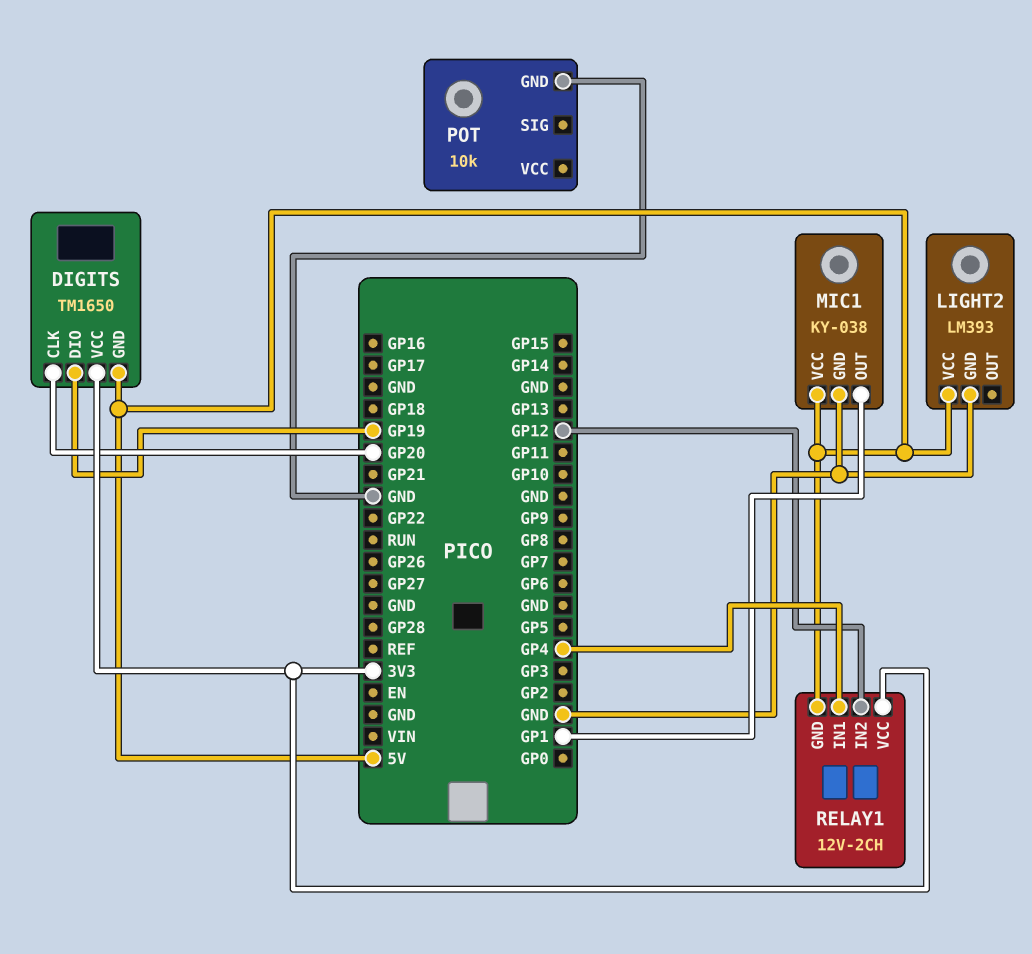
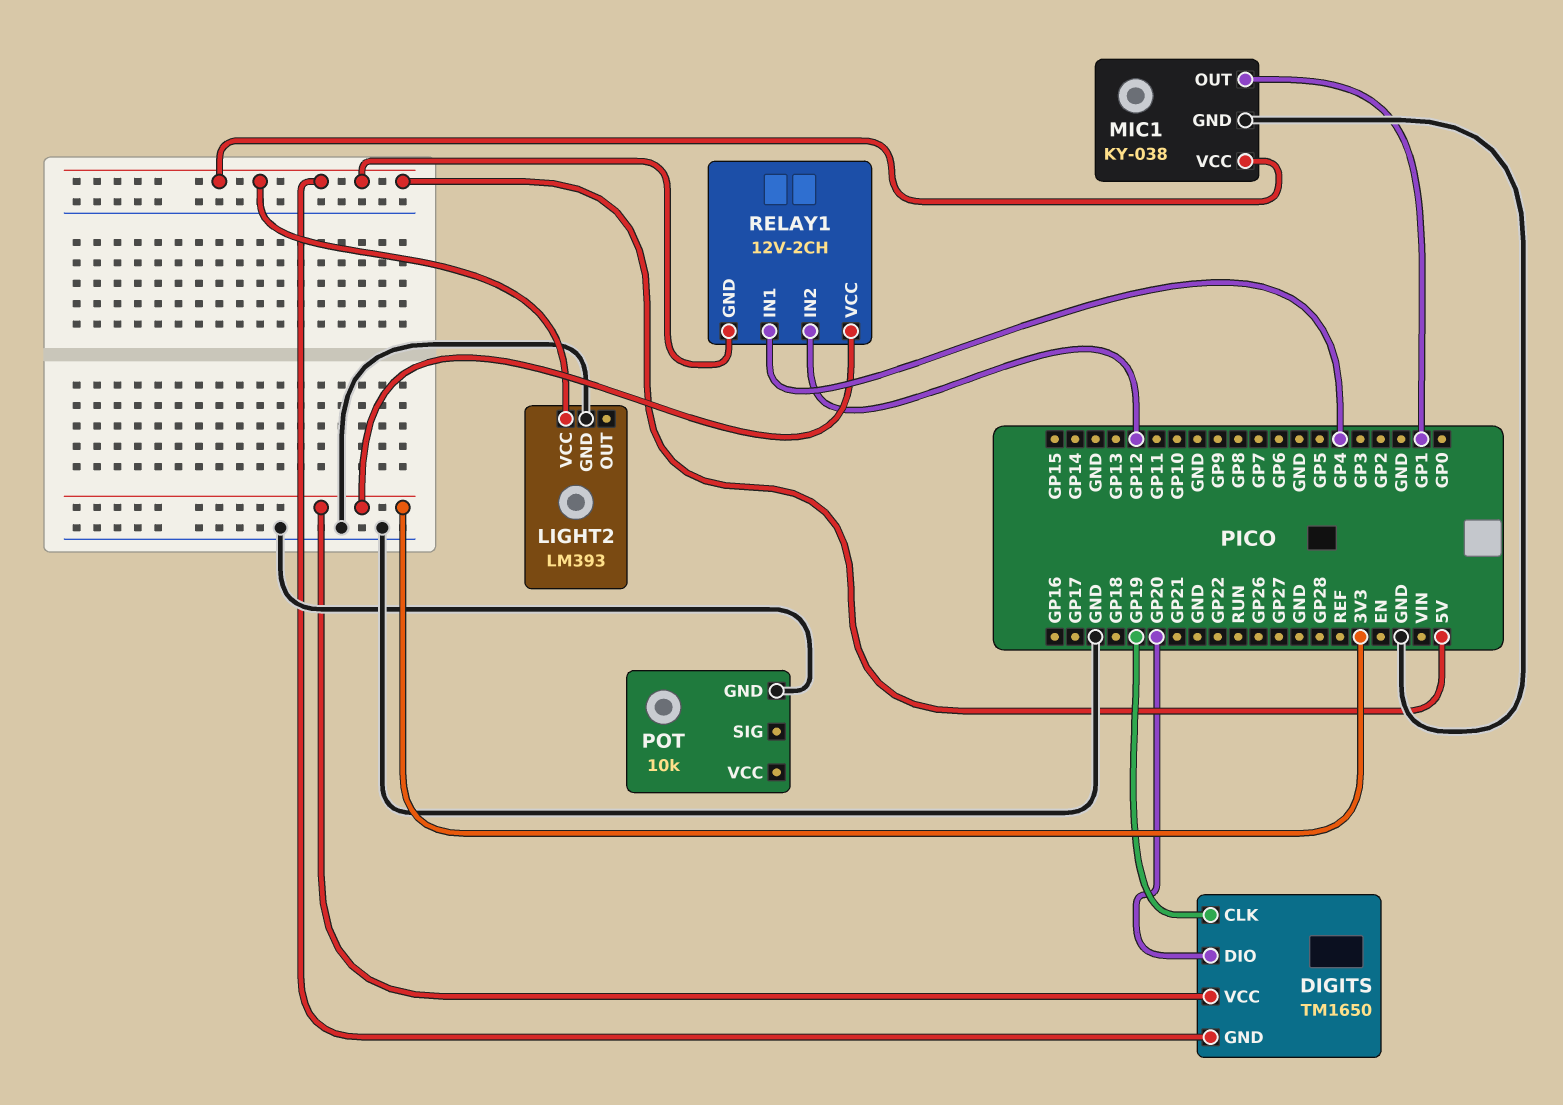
DIGITS pin CLK: GP20 -> GP19
DIGITS pin DIO: GP19 -> GP20

